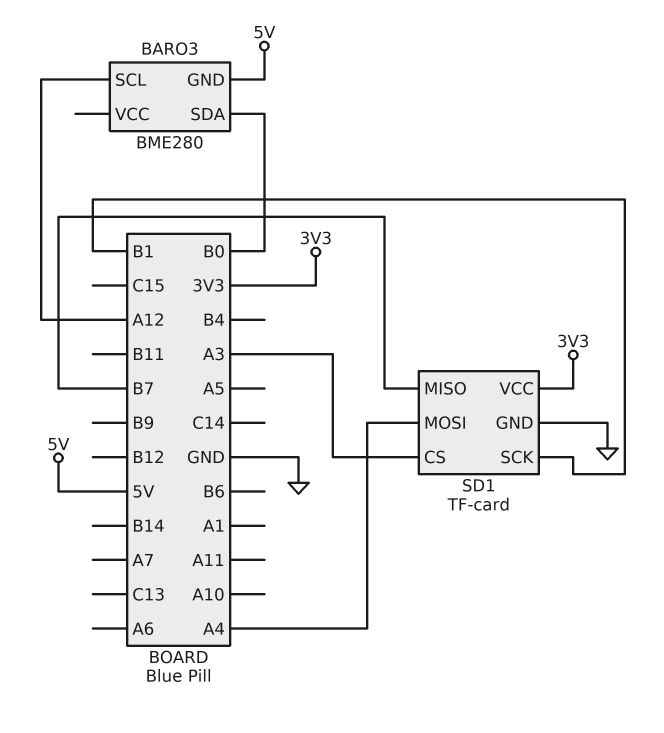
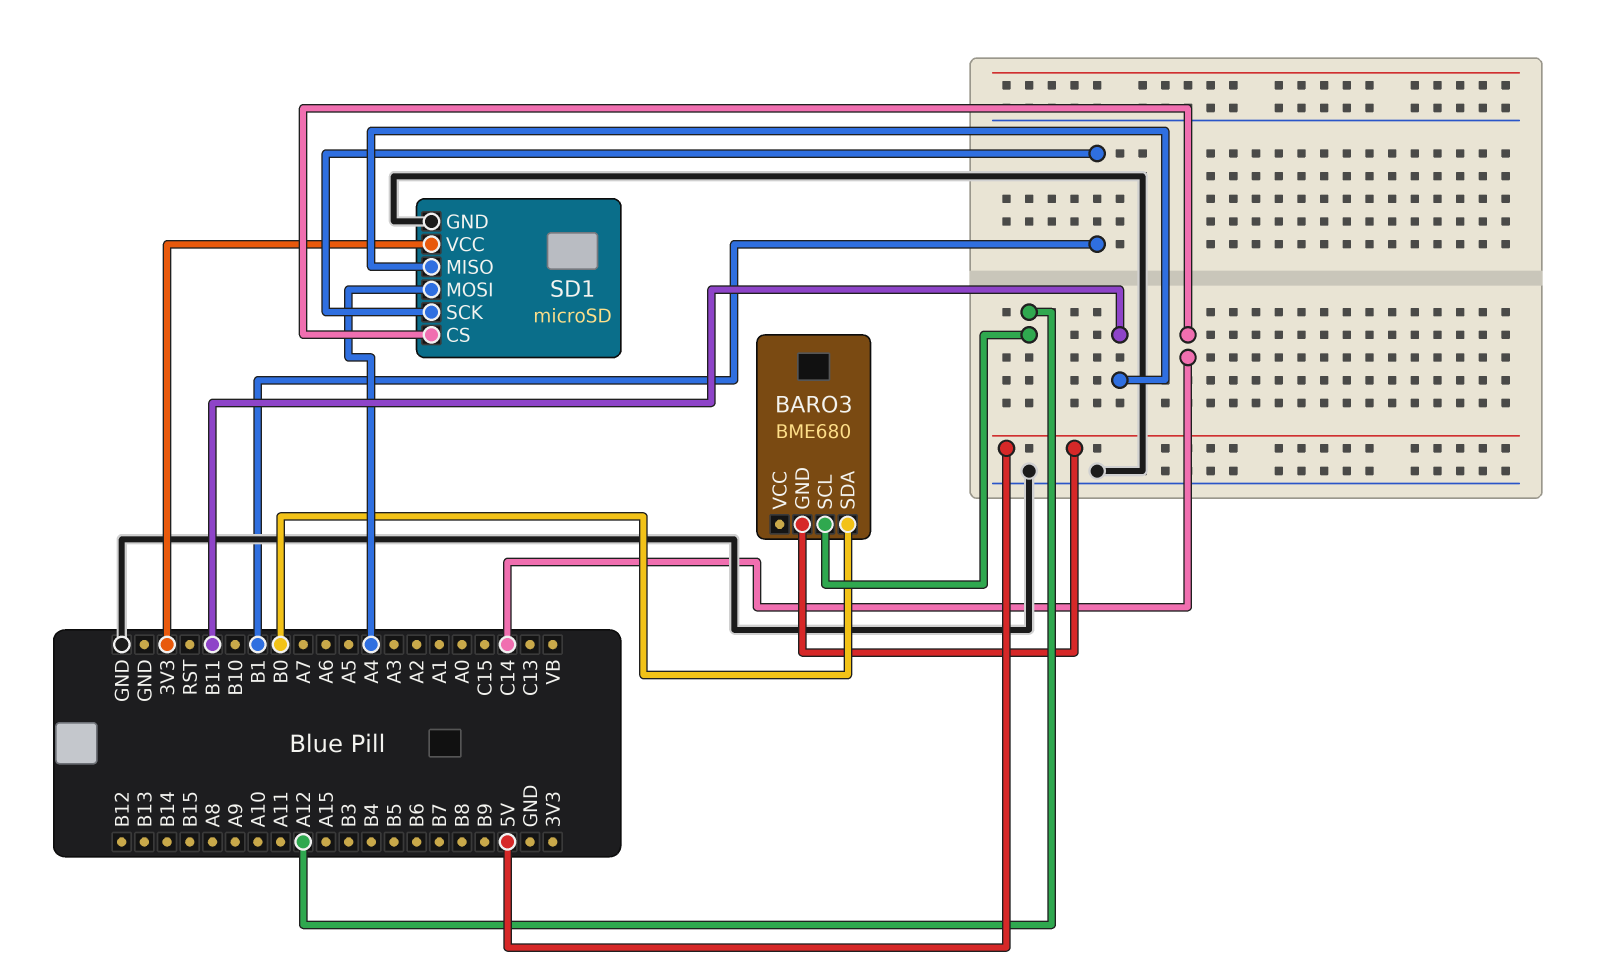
BARO3: BME280 -> BME680
SD1: TF-card -> microSD
SD1 pin CS: A3 -> C14
SD1 pin MISO: B7 -> B11

